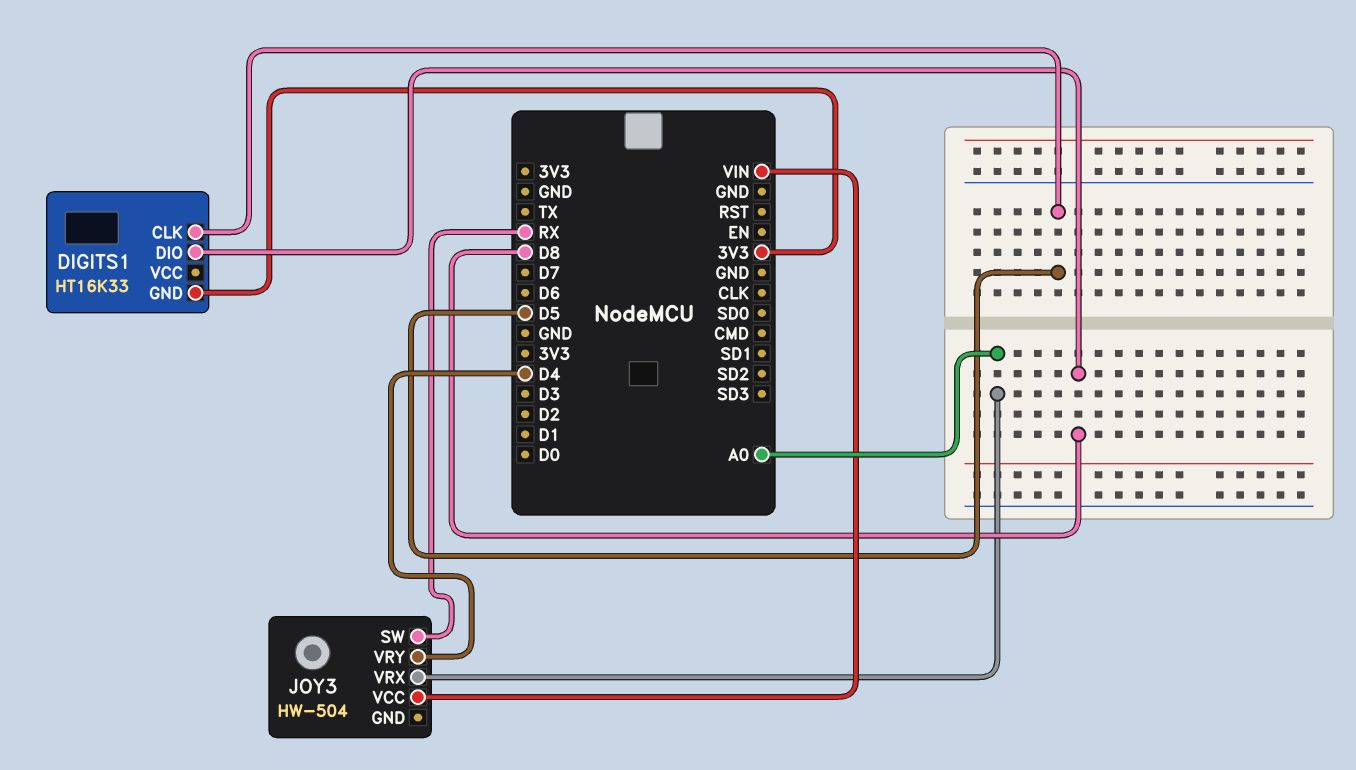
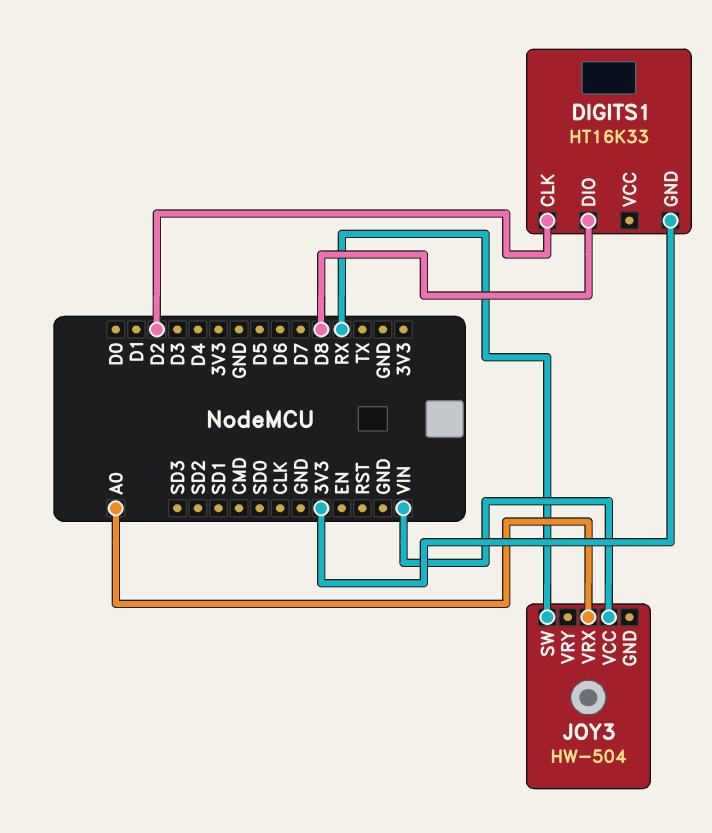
DIGITS1 pin CLK: D5 -> D2
JOY3 pin VRY: D4 -> none

